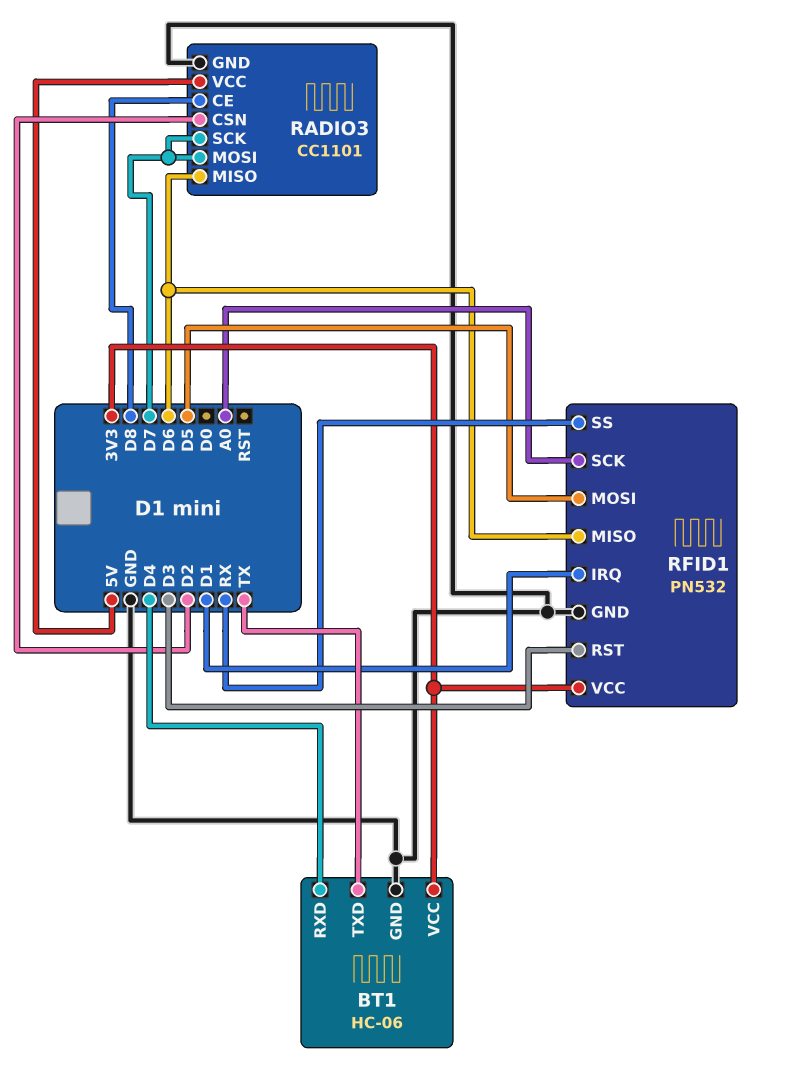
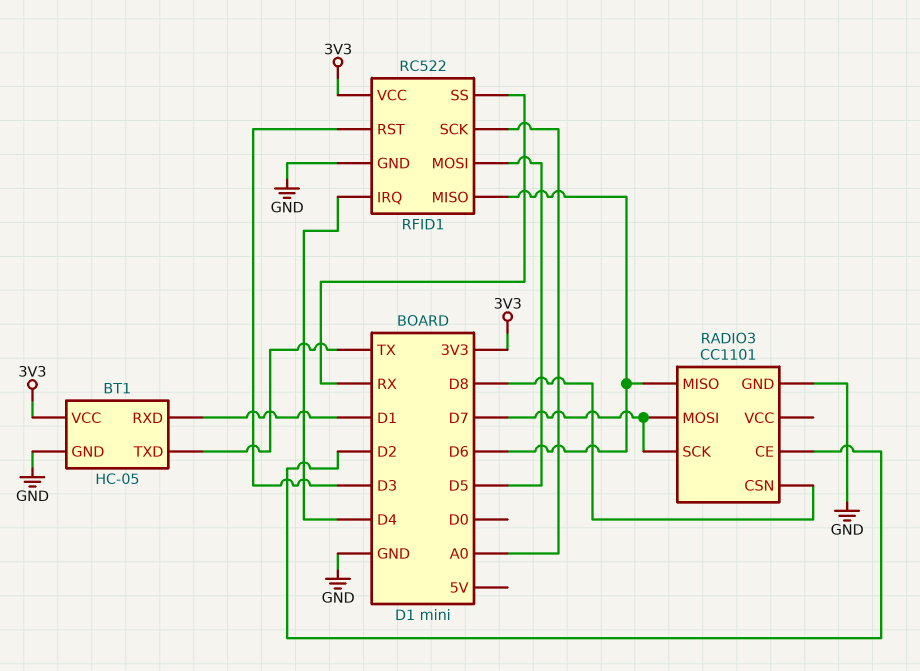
BT1: HC-06 -> HC-05
BT1 pin RXD: D4 -> D1
RADIO3 pin CE: D8 -> D2
RADIO3 pin CSN: D2 -> D8
RADIO3 pin VCC: 5V -> none
RFID1: PN532 -> RC522
RFID1 pin IRQ: D1 -> D4

